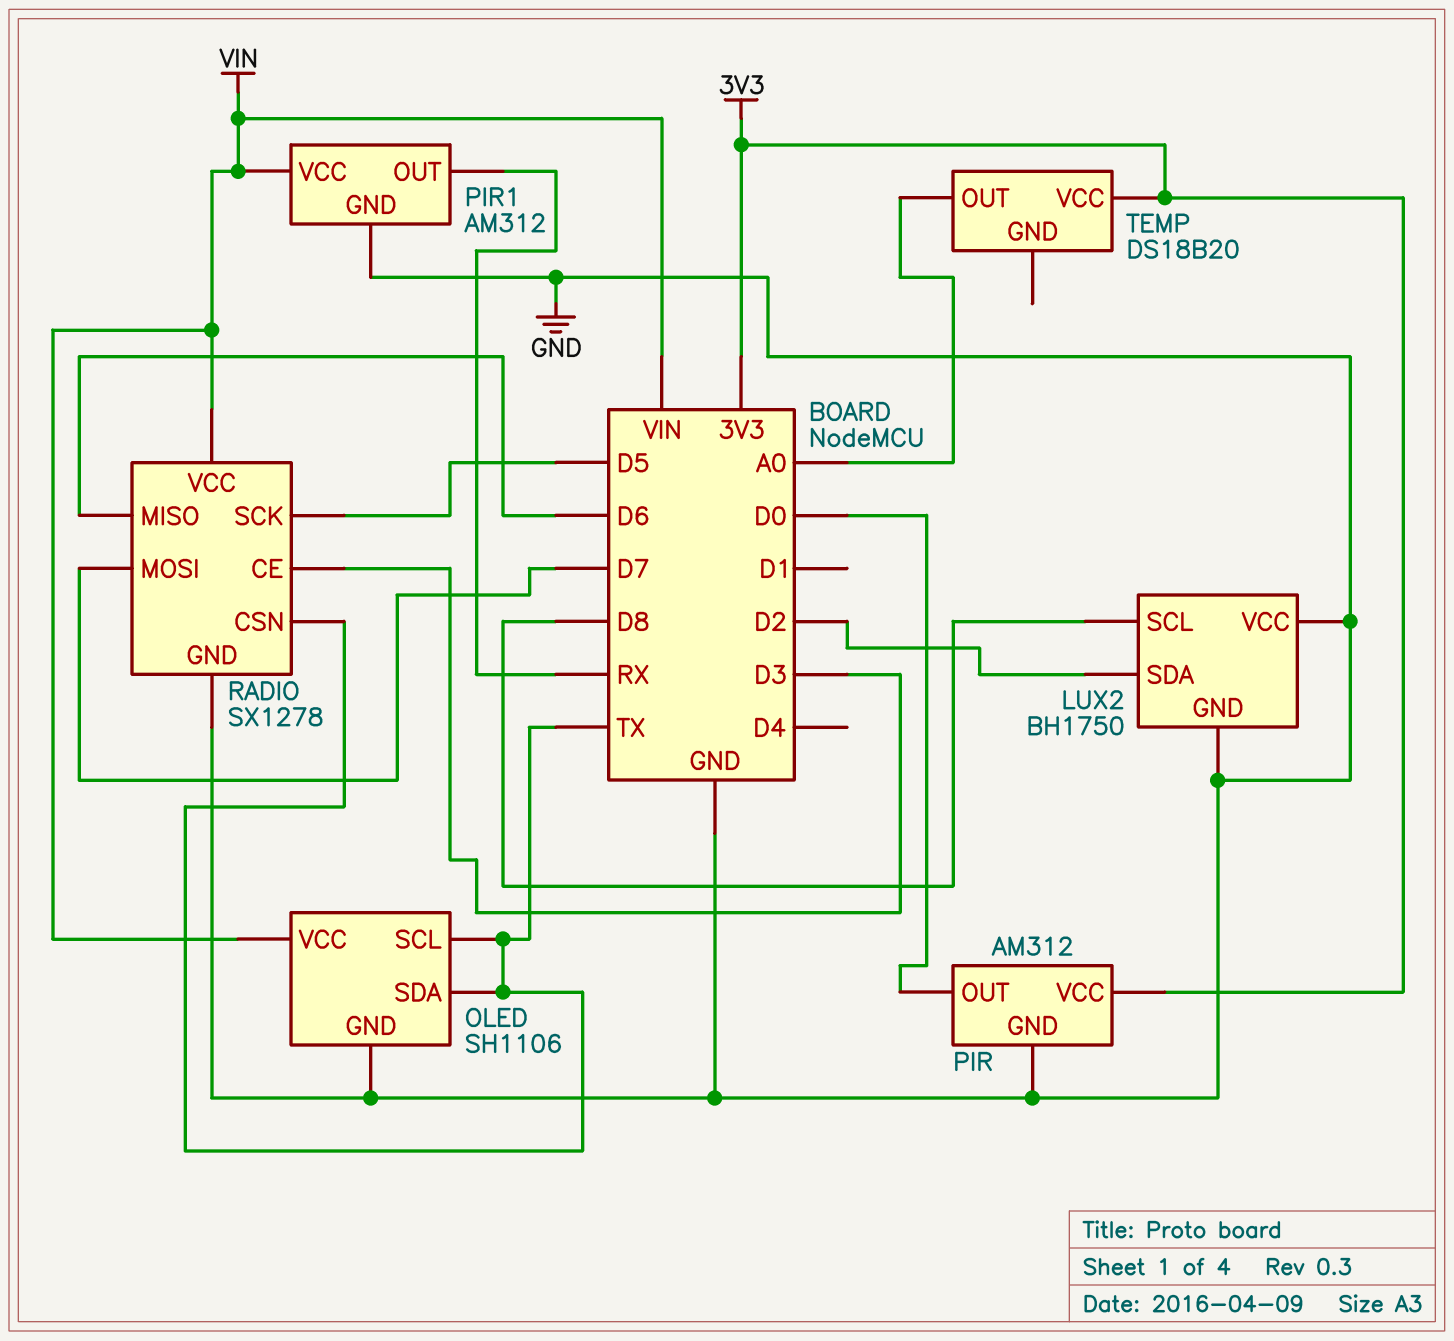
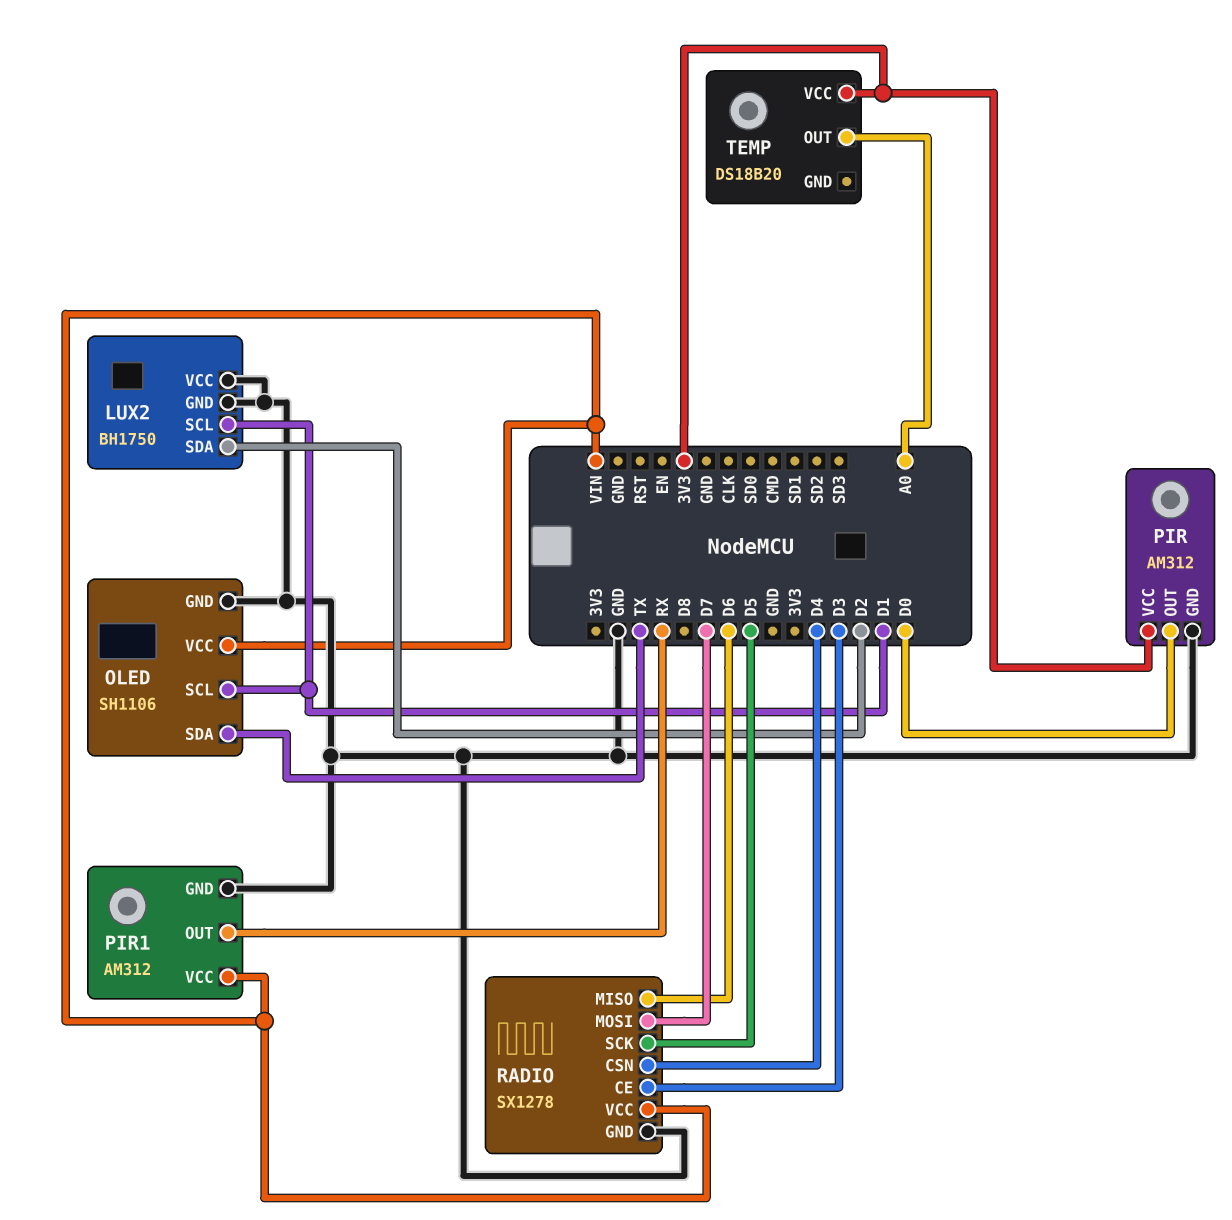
LUX2 pin SCL: D8 -> D1
OLED pin SCL: TX -> D1
RADIO pin CSN: TX -> D4

